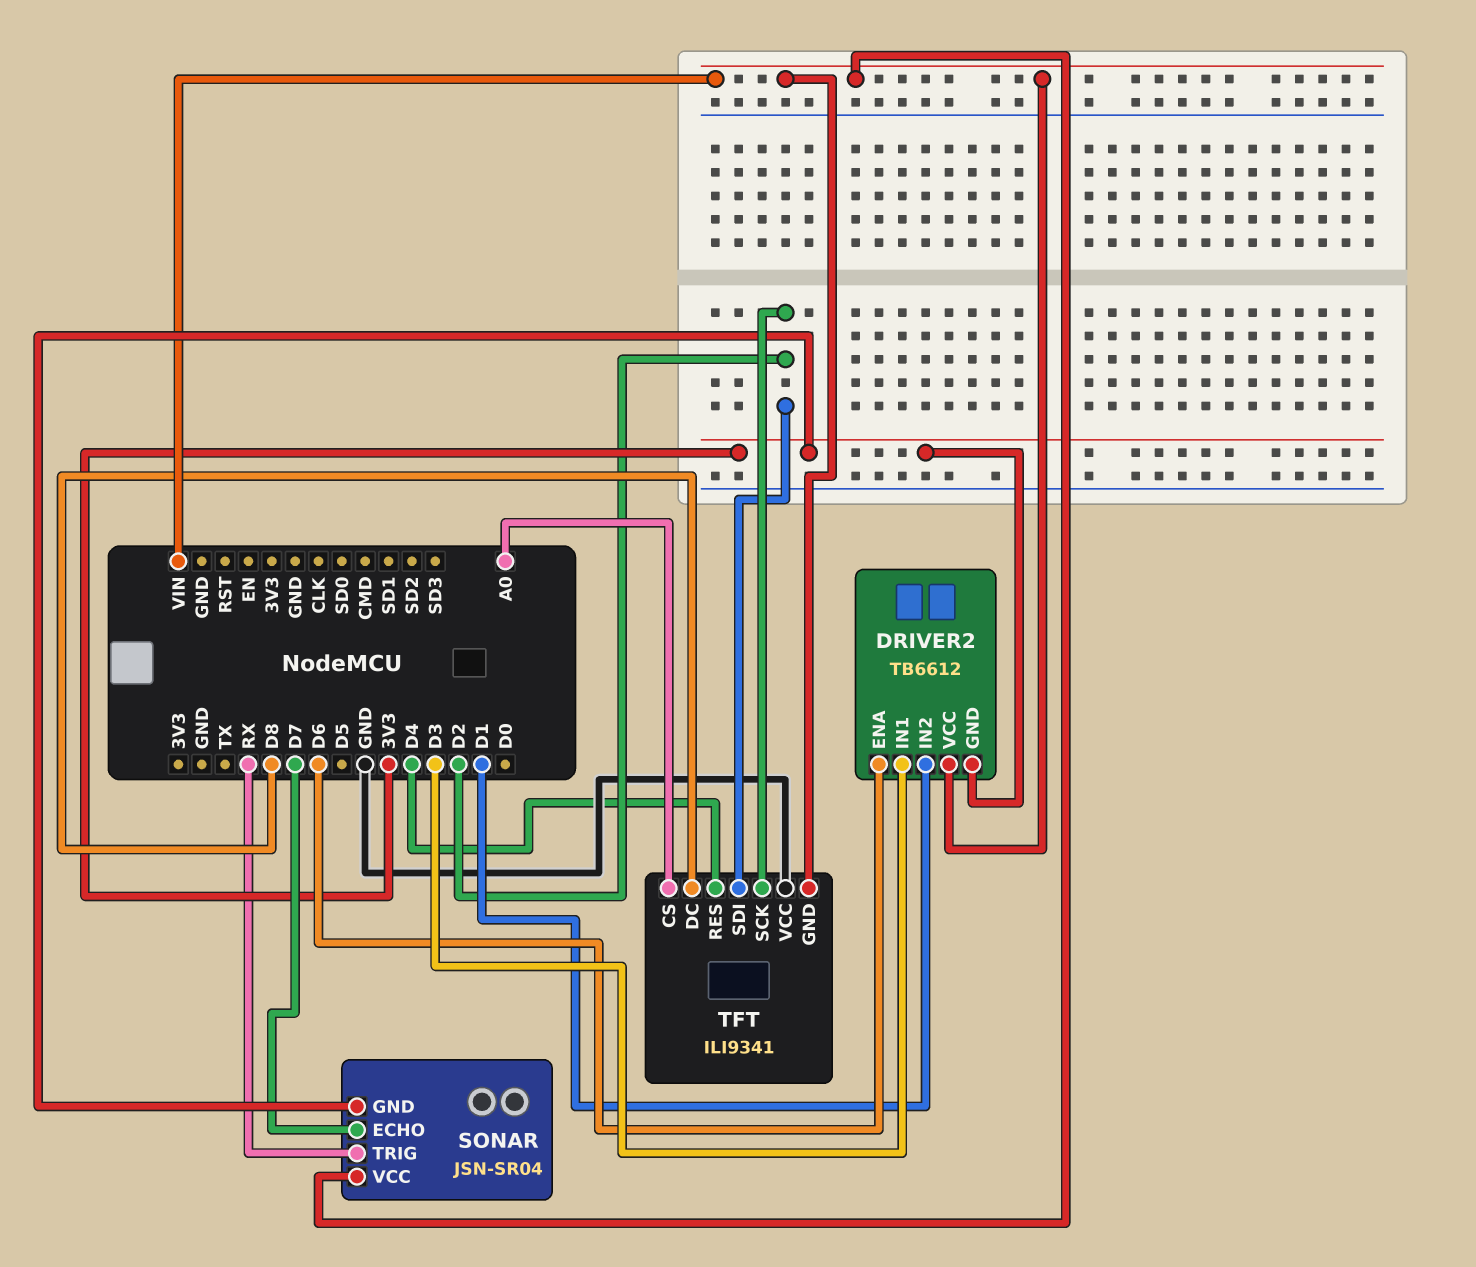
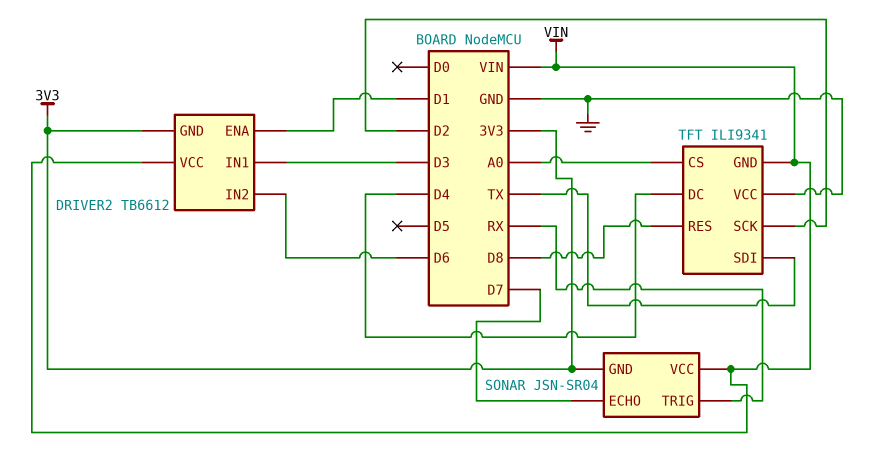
DRIVER2 pin ENA: D6 -> D1
DRIVER2 pin IN2: D1 -> D6
TFT pin DC: D8 -> D4
TFT pin RES: D4 -> D8
TFT pin SDI: D2 -> TX

